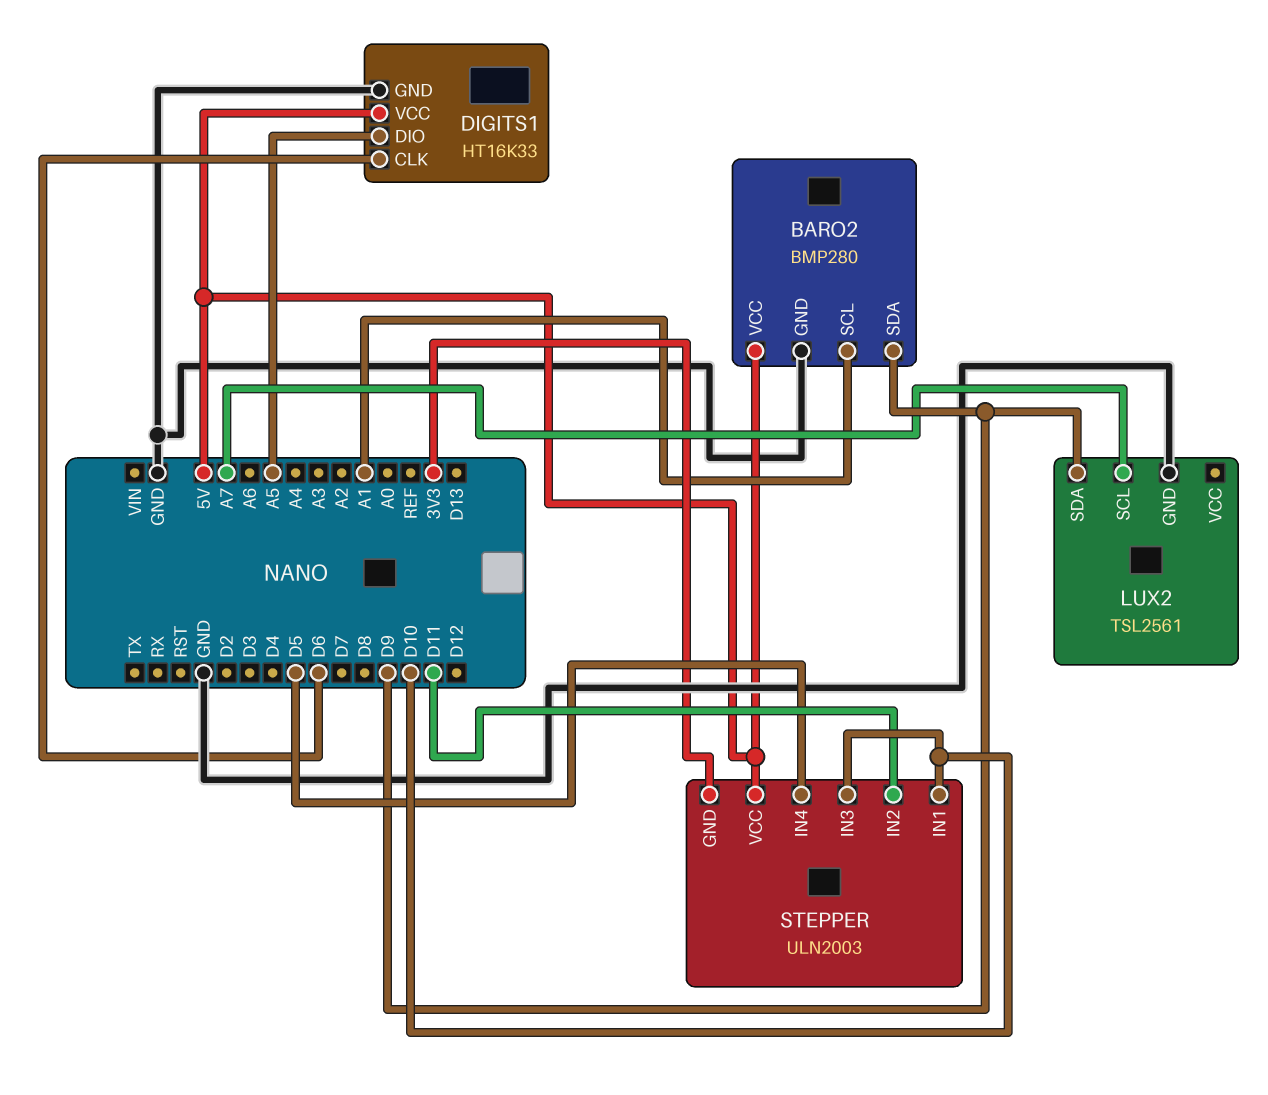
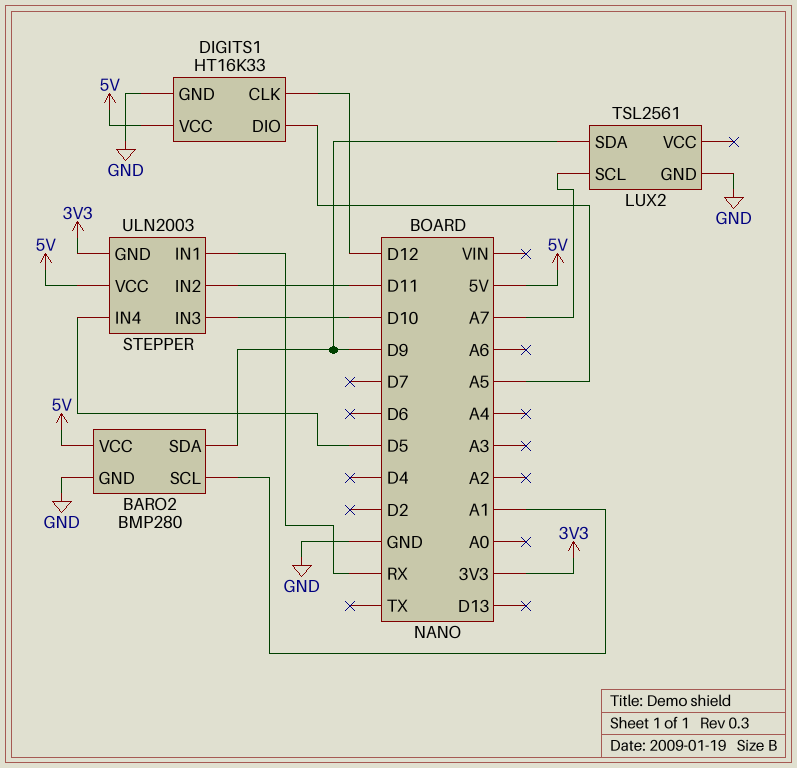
DIGITS1 pin CLK: D6 -> D12
STEPPER pin IN1: D10 -> RX

